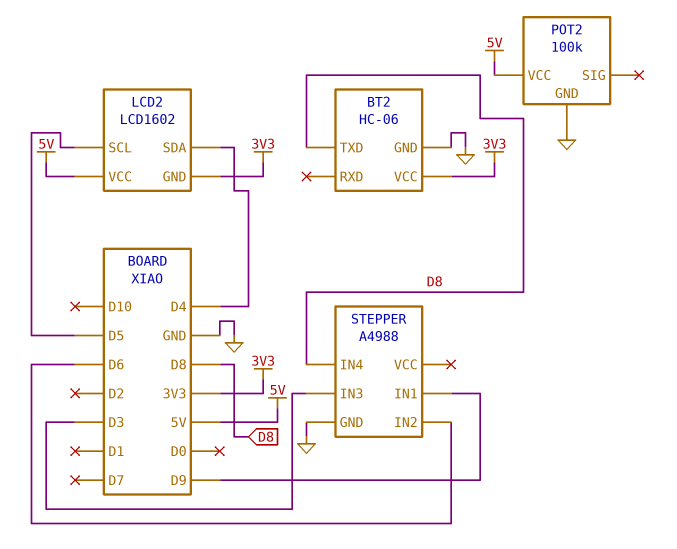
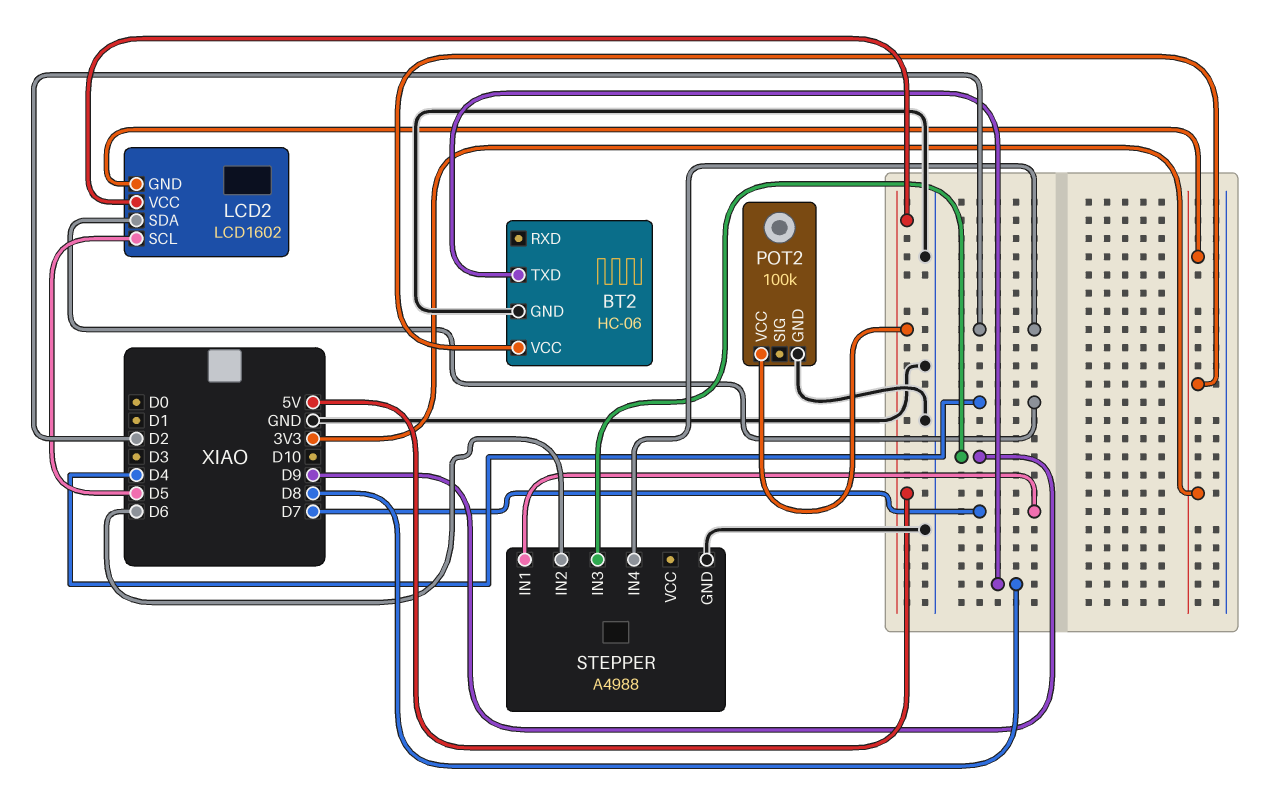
STEPPER pin IN1: D9 -> D7
STEPPER pin IN3: D3 -> D9
STEPPER pin IN4: D8 -> D2

